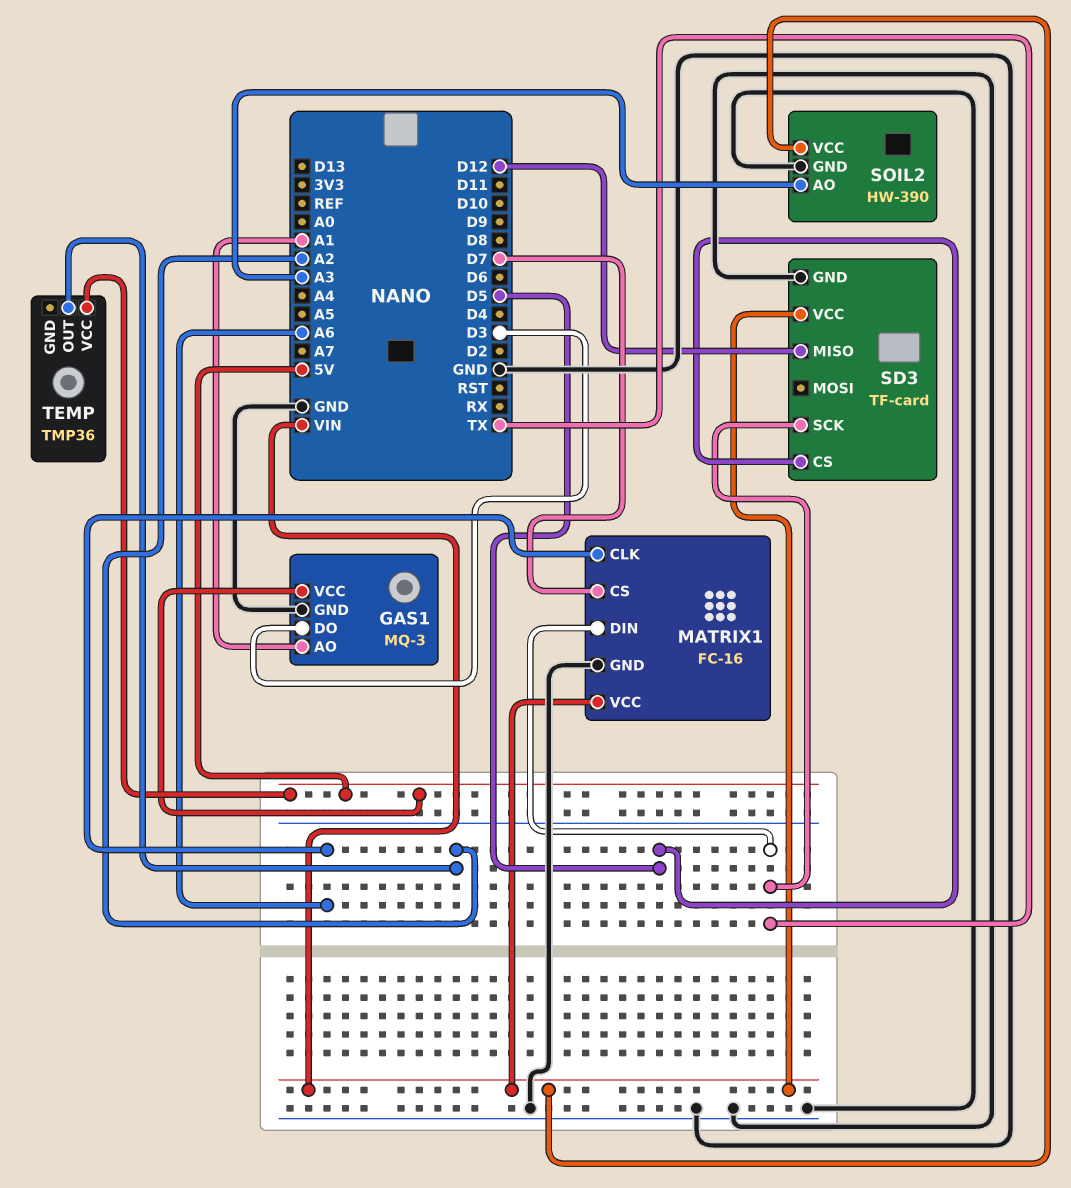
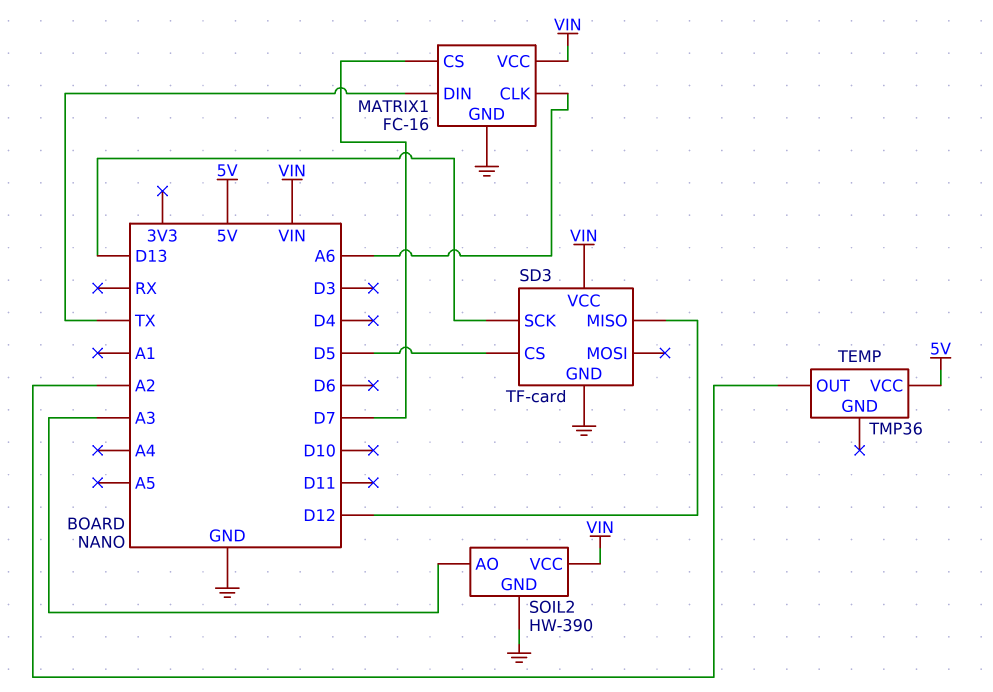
GAS1: MQ-3 -> none
GAS1 pin AO: A1 -> none
GAS1 pin DO: D3 -> none
GAS1 pin GND: GND -> none
GAS1 pin VCC: 5V -> none
SD3 pin SCK: TX -> D13

